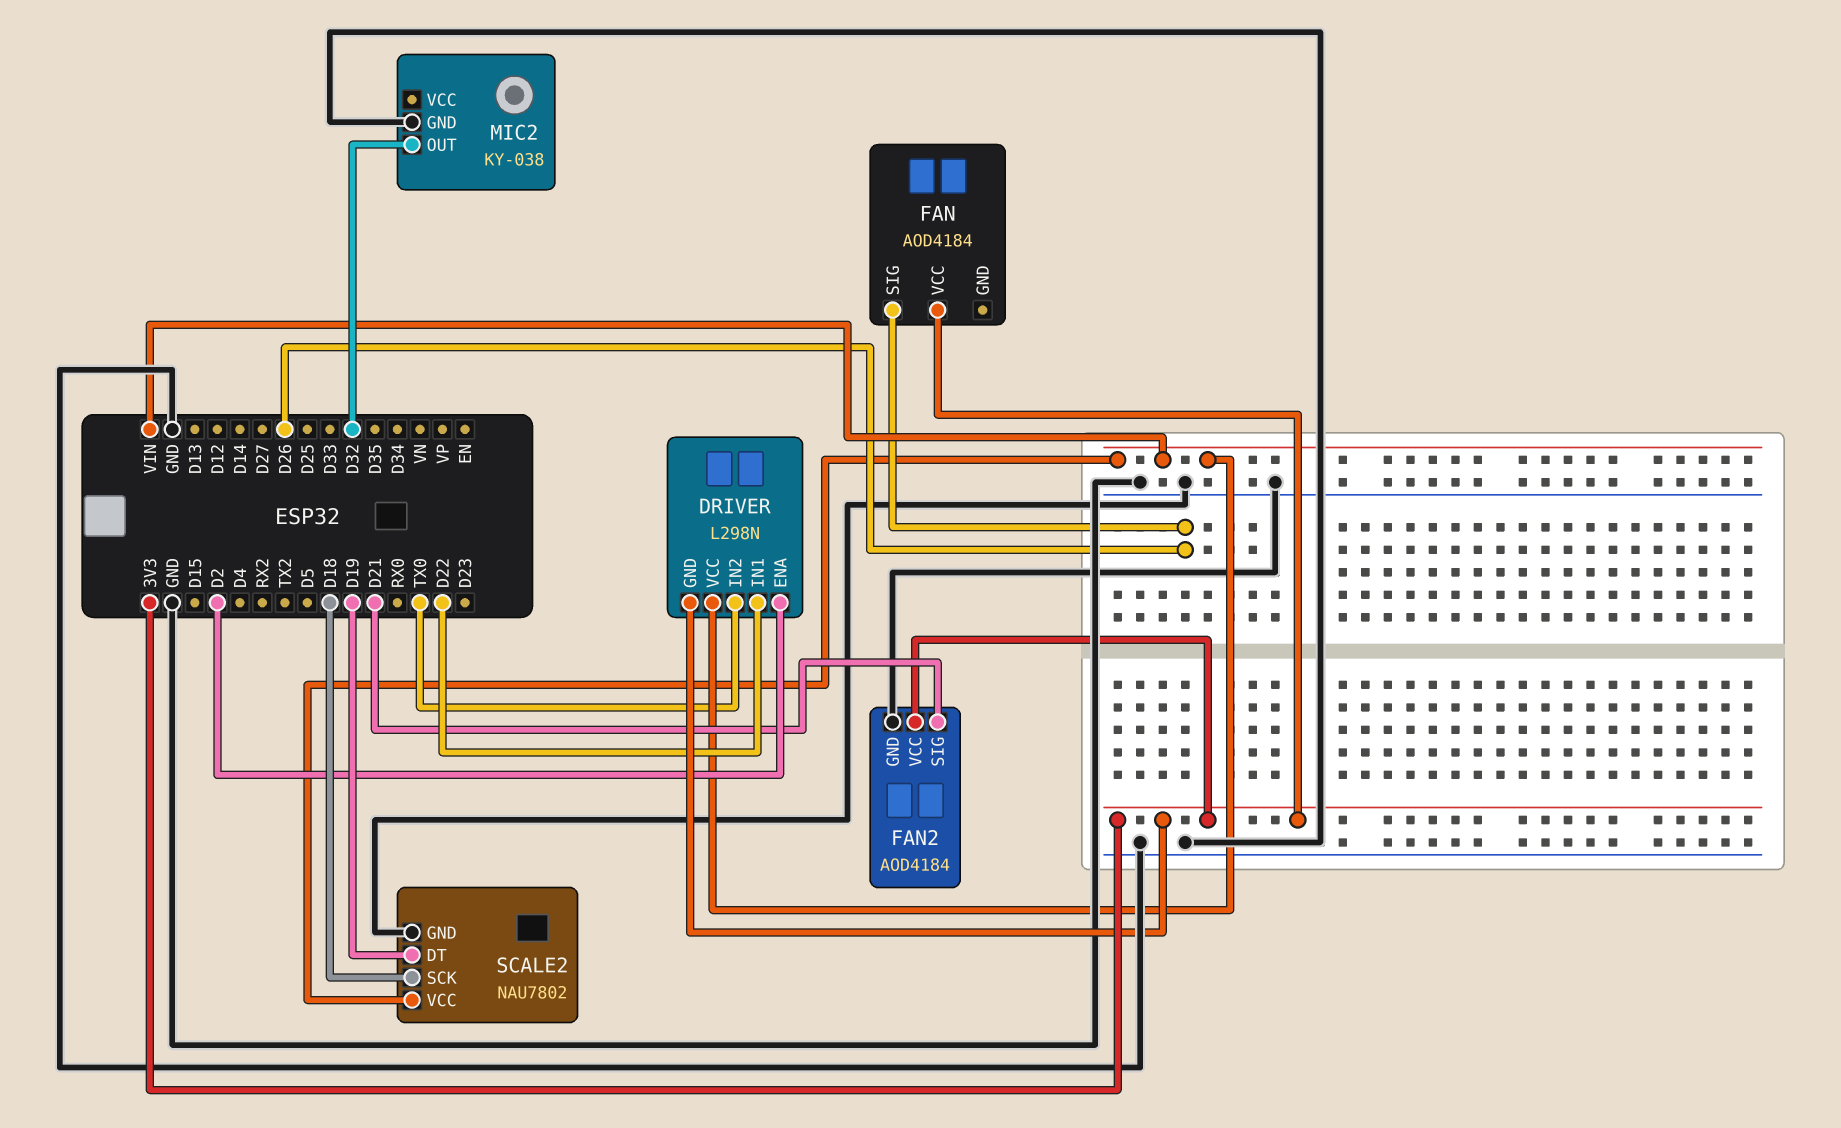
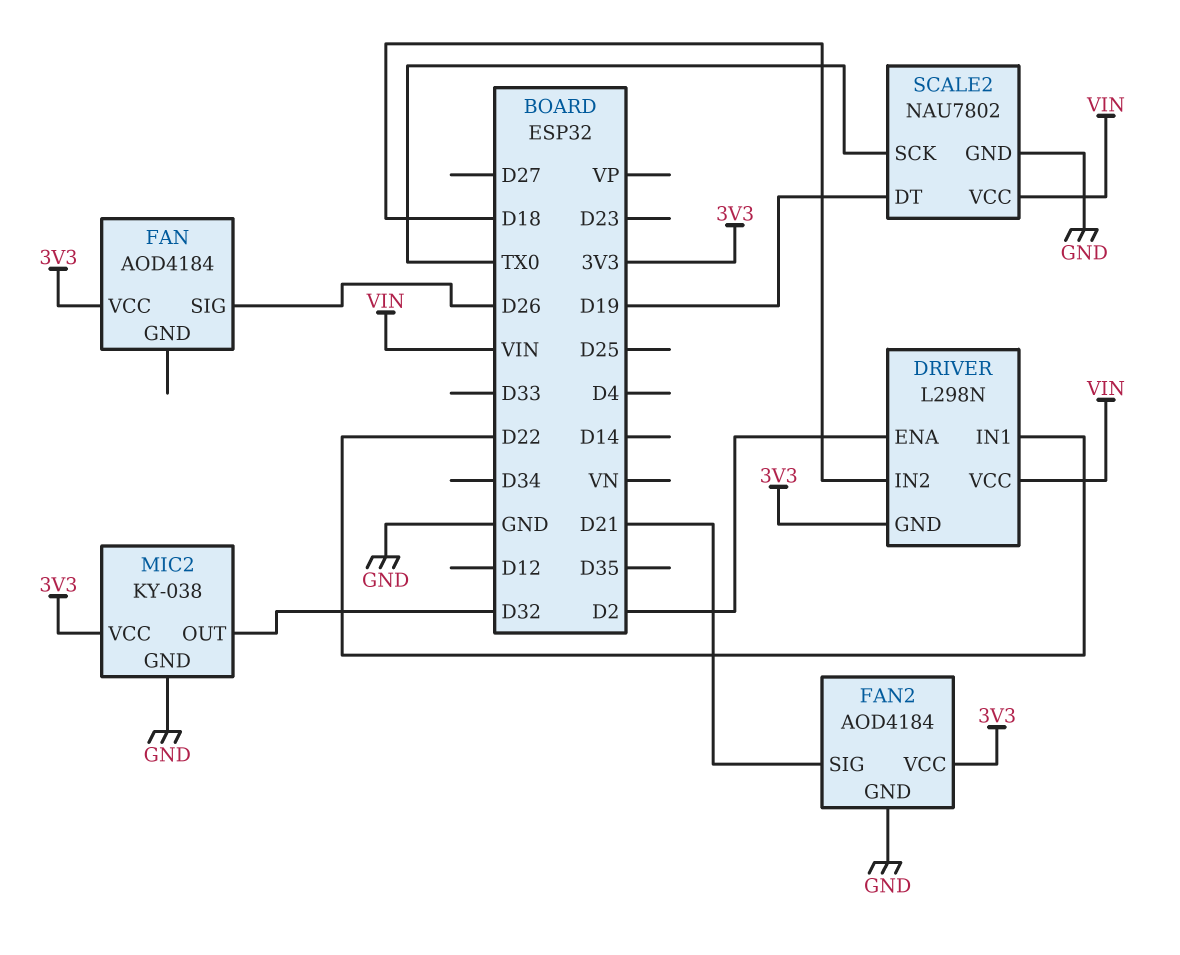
DRIVER pin IN2: TX0 -> D18
MIC2 pin VCC: none -> 3V3
SCALE2 pin SCK: D18 -> TX0

